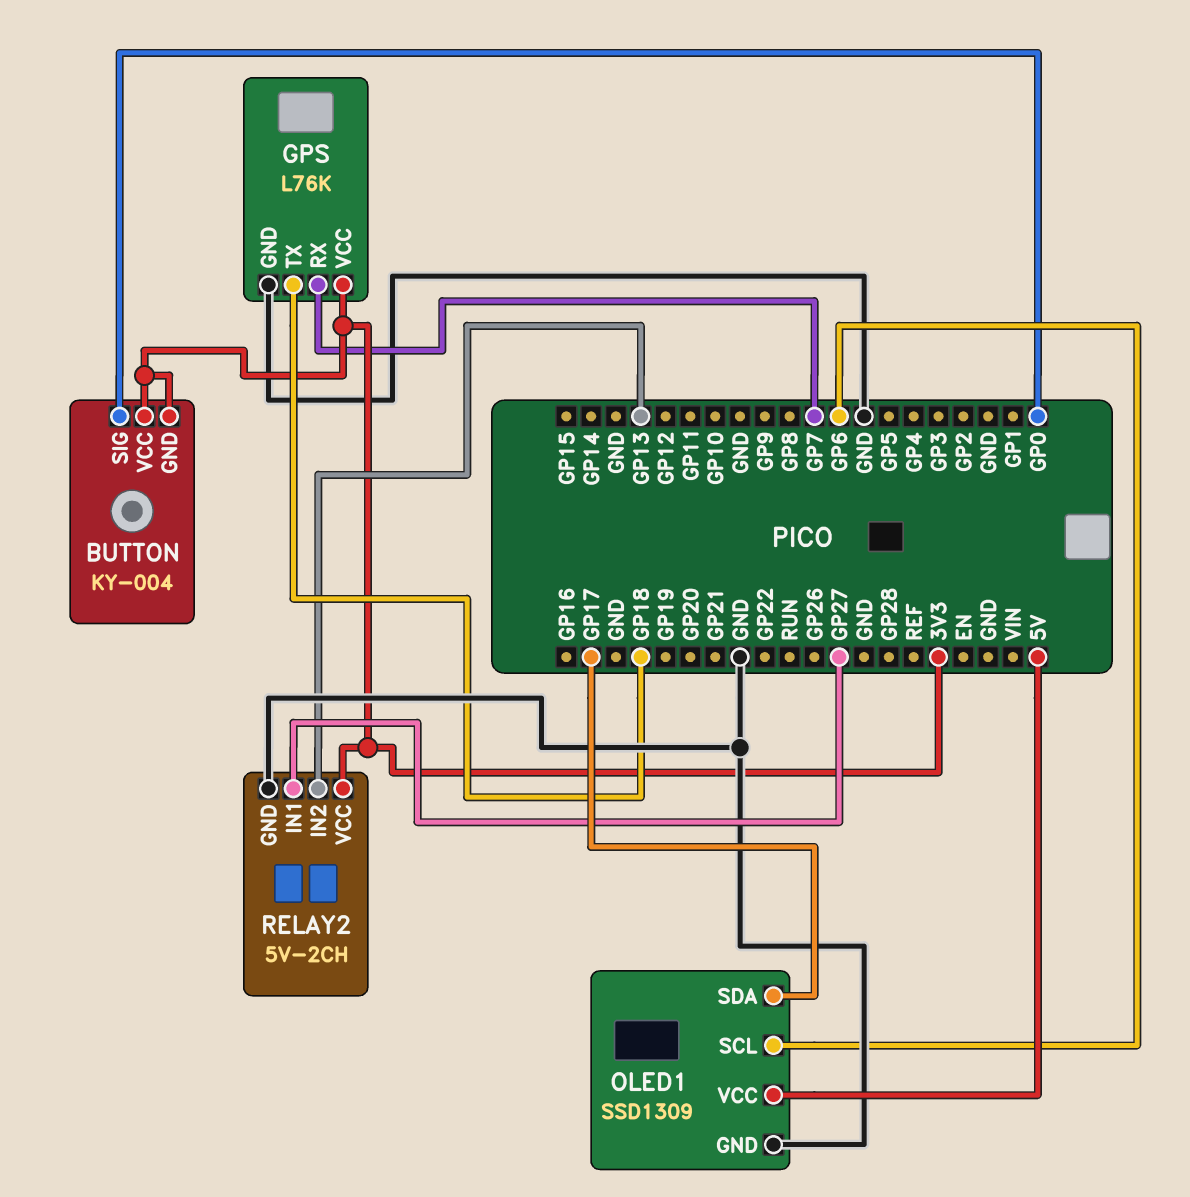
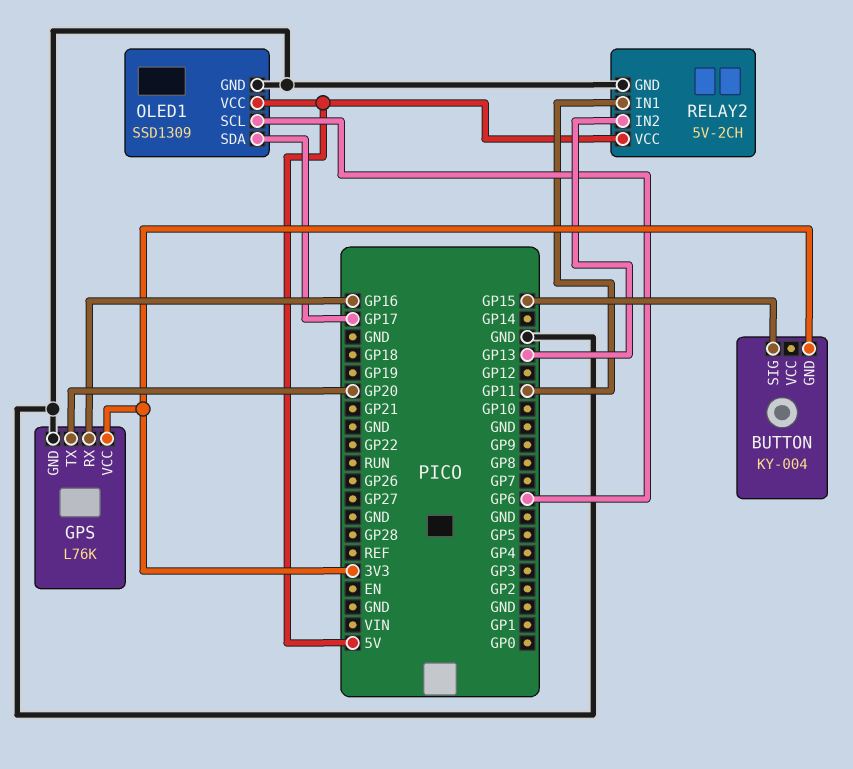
BUTTON pin SIG: GP0 -> GP15
BUTTON pin VCC: 3V3 -> none
GPS pin RX: GP7 -> GP16
GPS pin TX: GP18 -> GP20
RELAY2 pin IN1: GP27 -> GP11
RELAY2 pin VCC: 3V3 -> 5V

